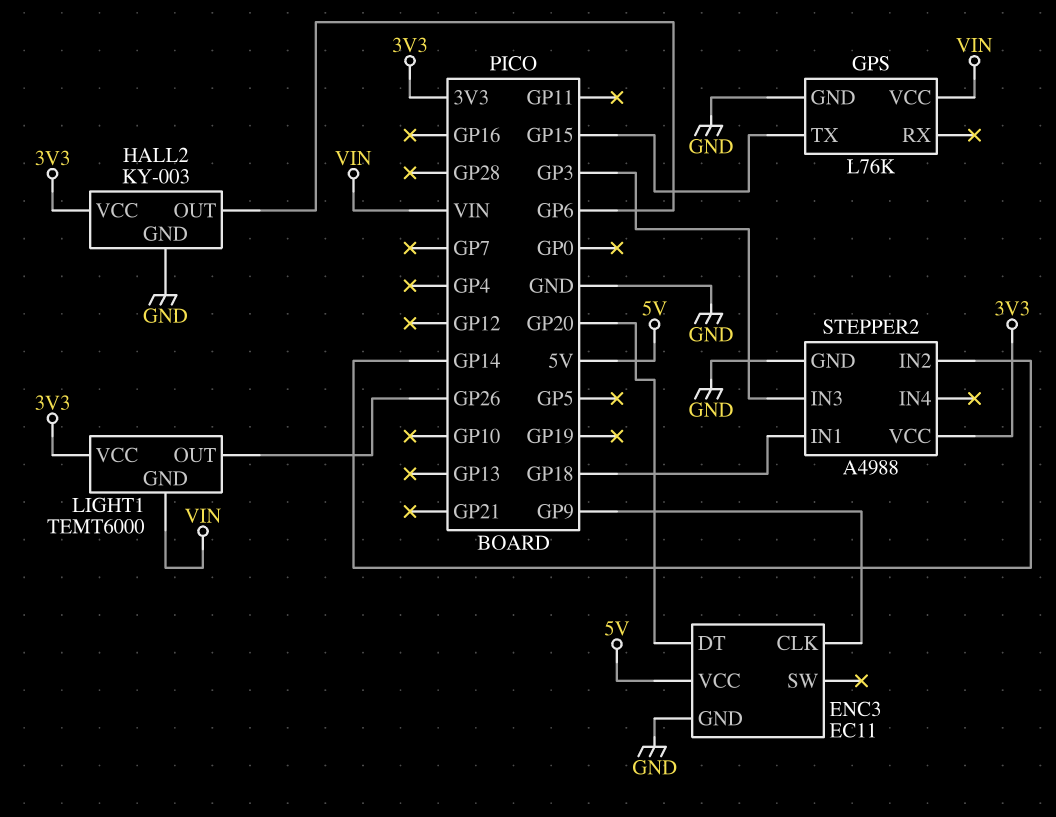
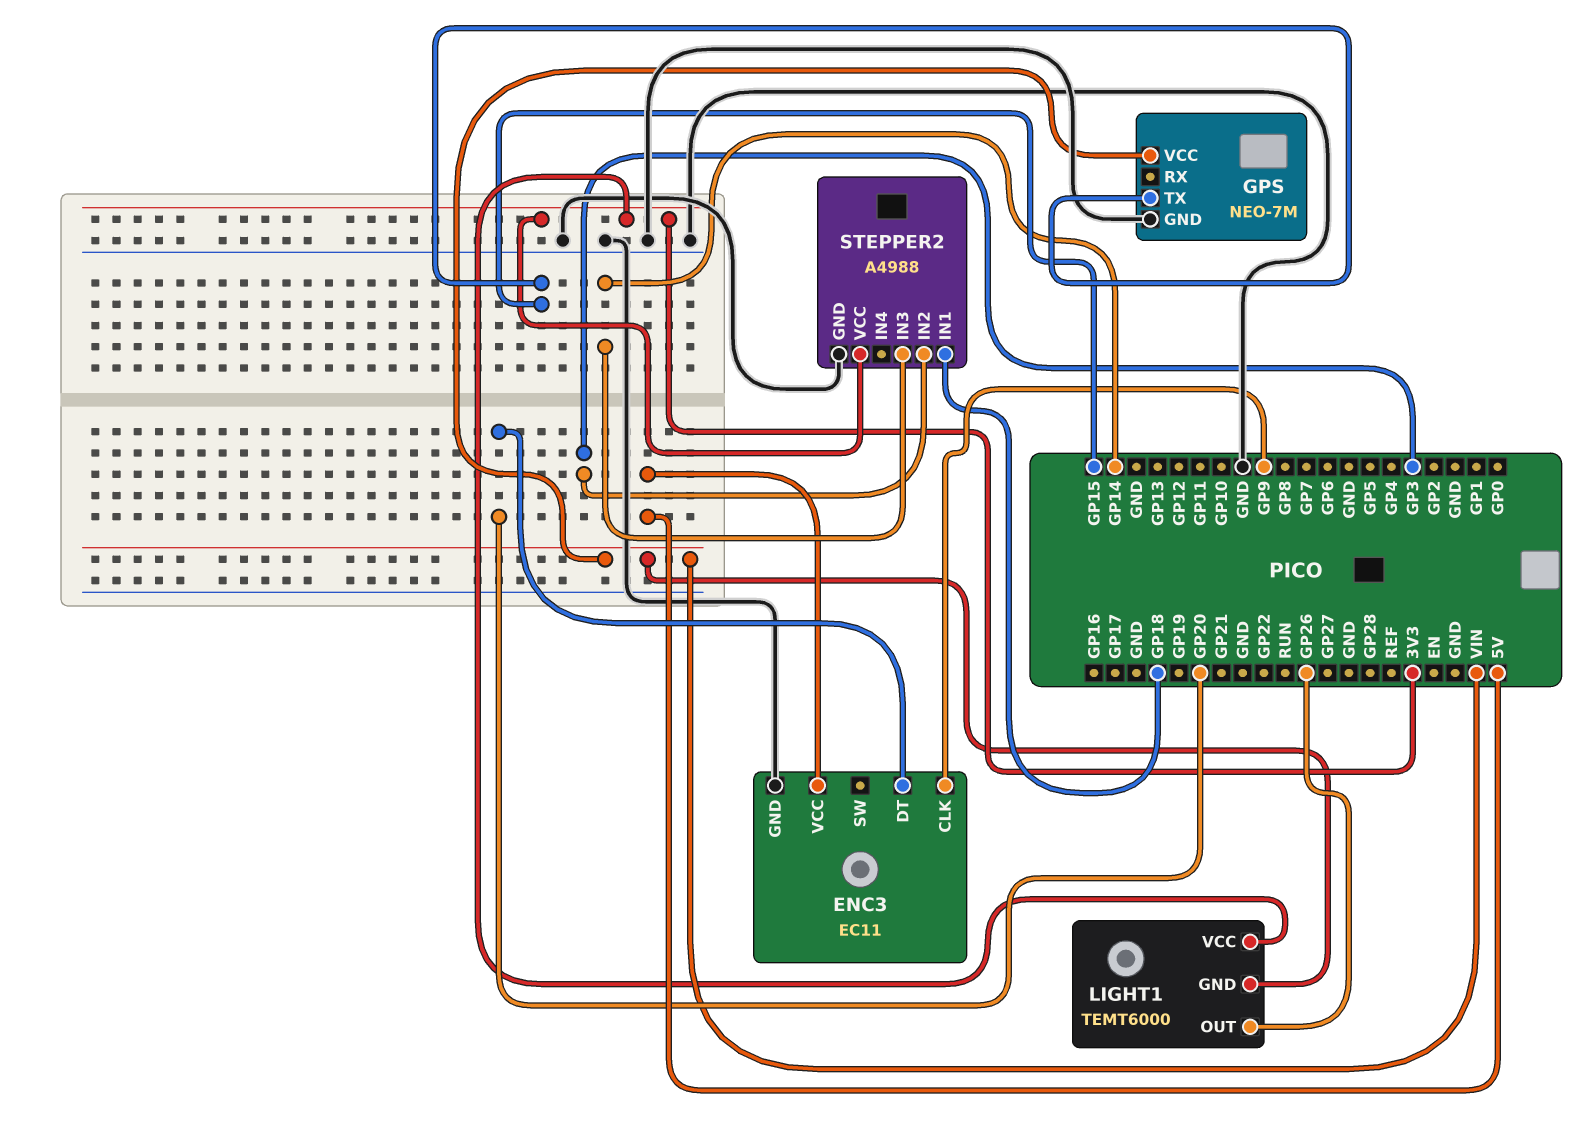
GPS: L76K -> NEO-7M
HALL2: KY-003 -> none
HALL2 pin GND: GND -> none
HALL2 pin OUT: GP6 -> none
HALL2 pin VCC: 3V3 -> none
STEPPER2 pin IN2: GP14 -> GP3
STEPPER2 pin IN3: GP3 -> GP14

